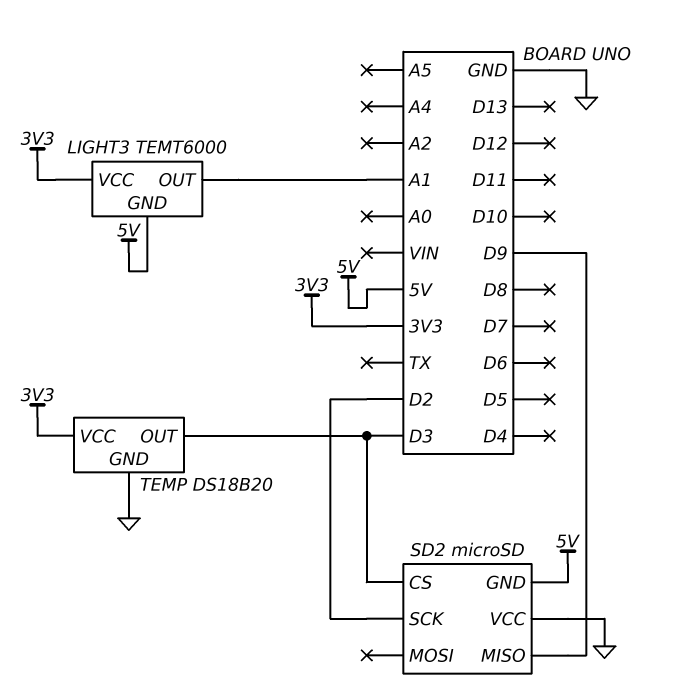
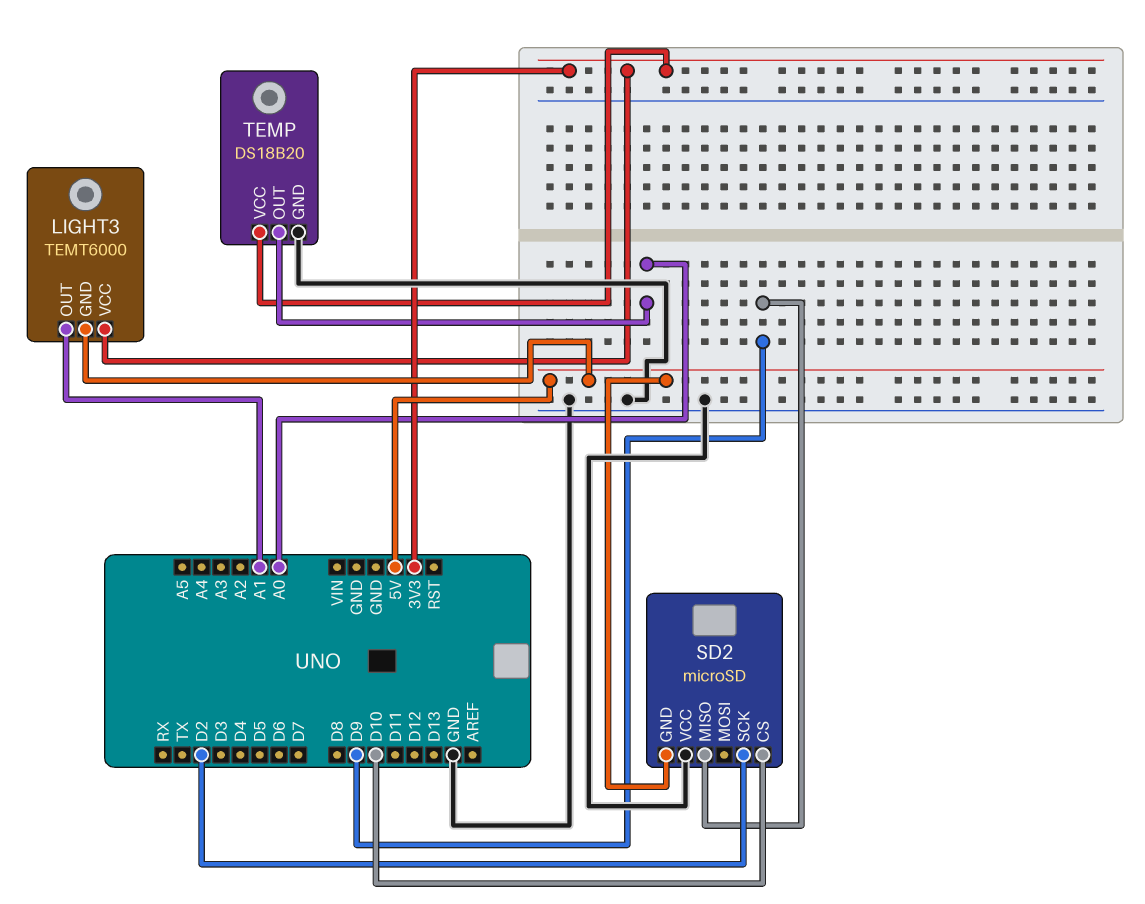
SD2 pin CS: D3 -> D10
TEMP pin OUT: D3 -> A0

